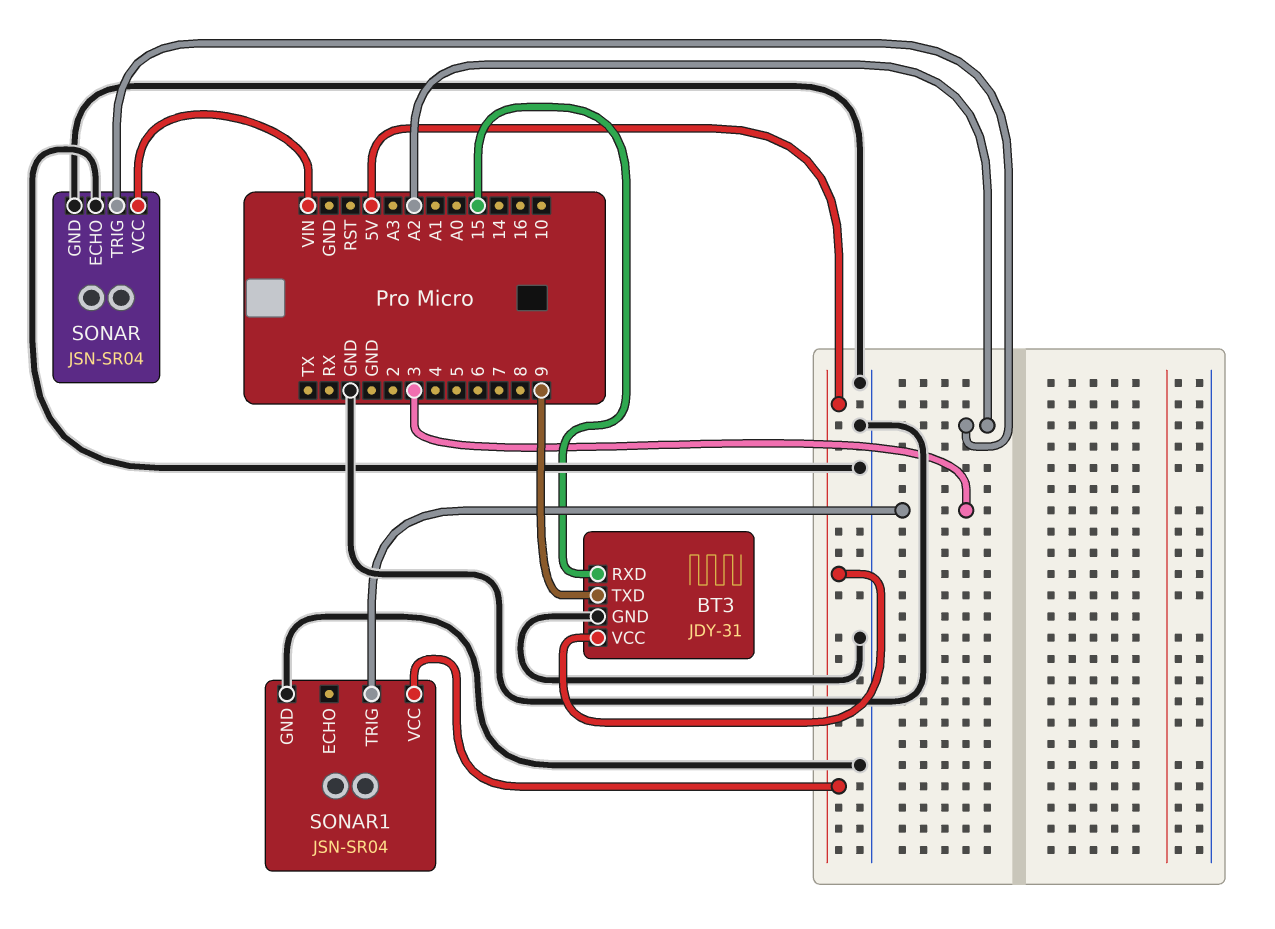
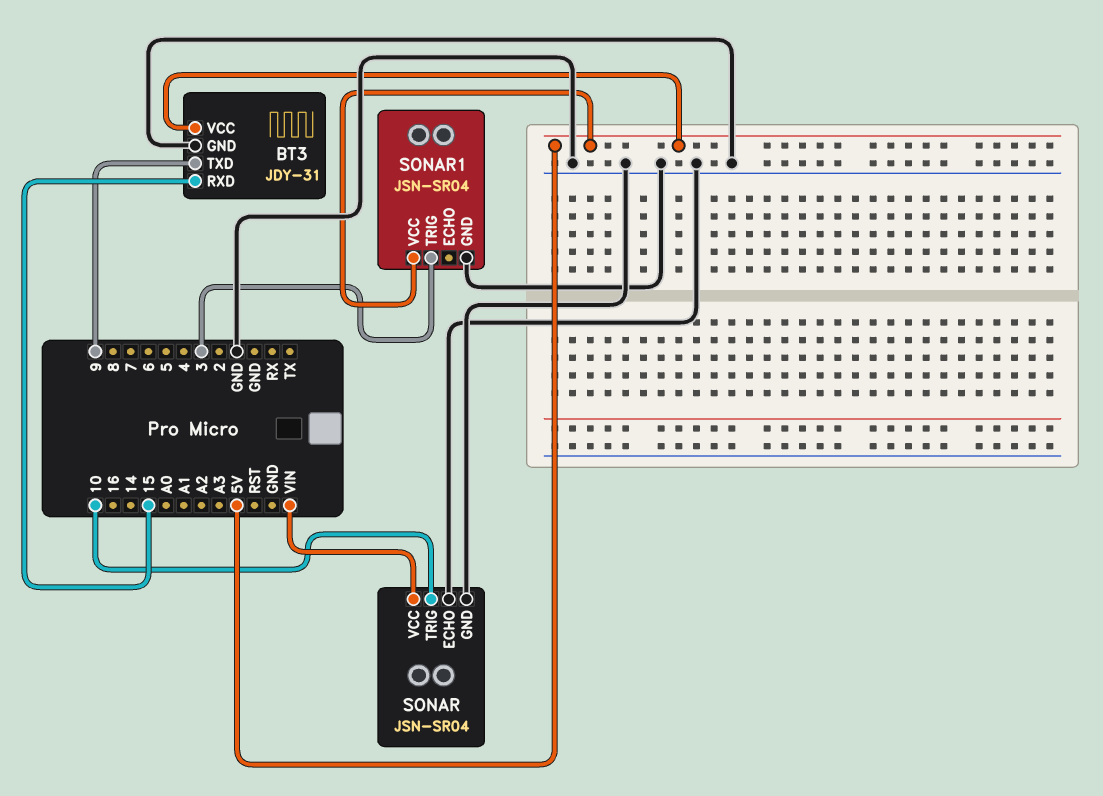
SONAR pin TRIG: A2 -> 10

